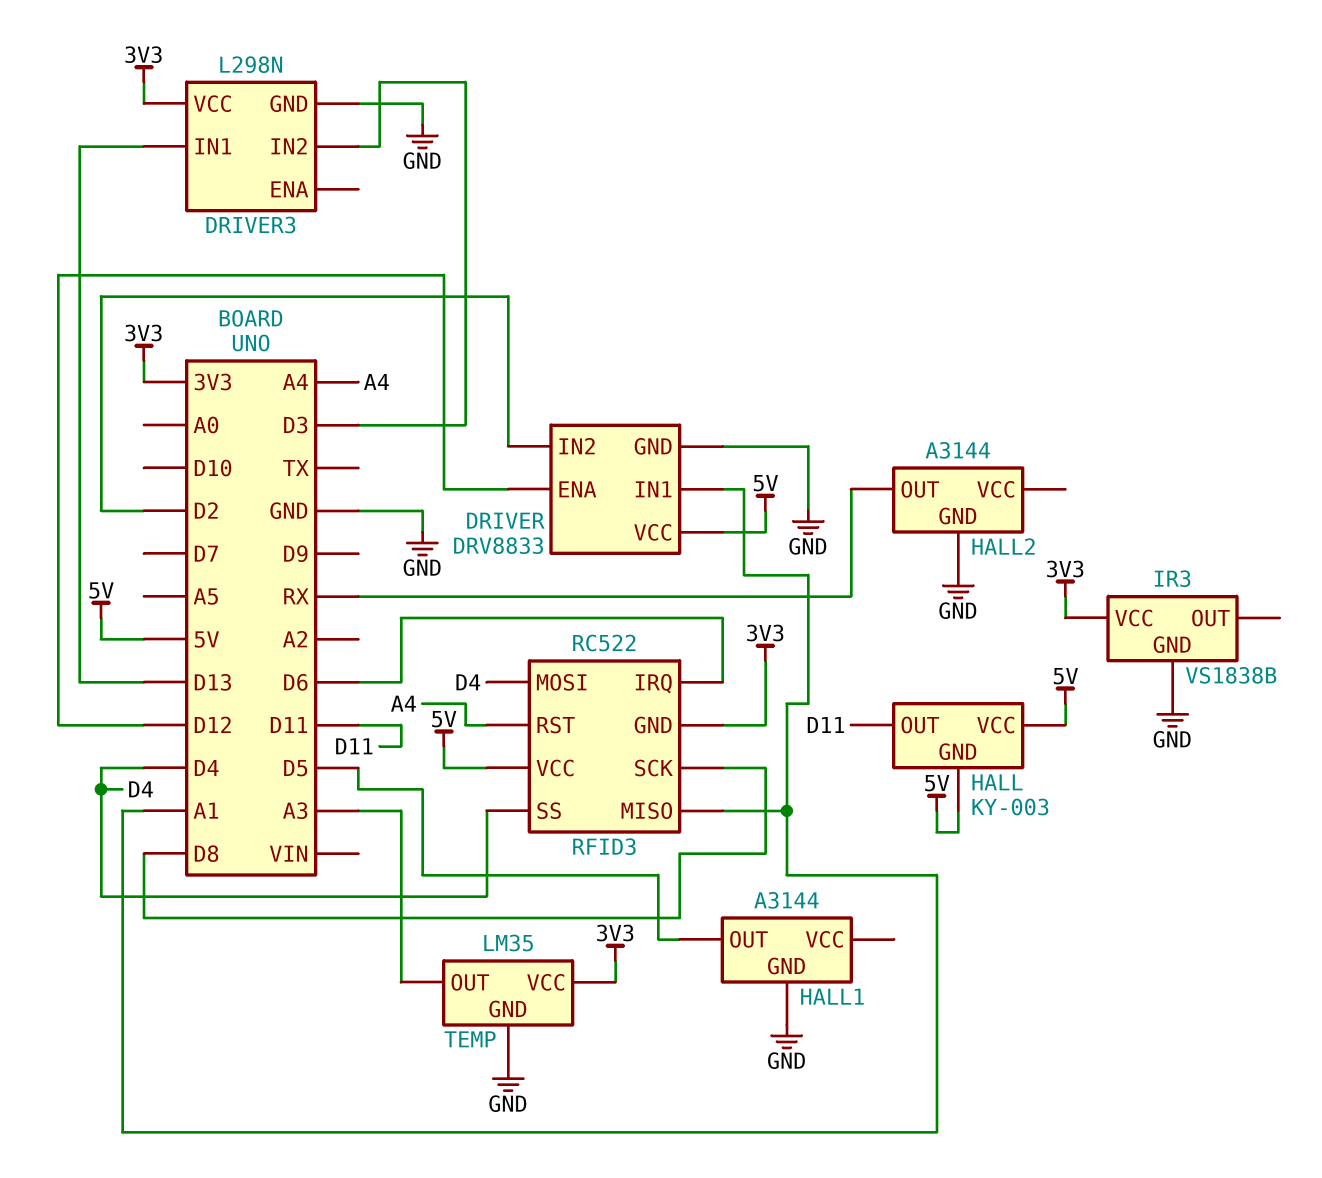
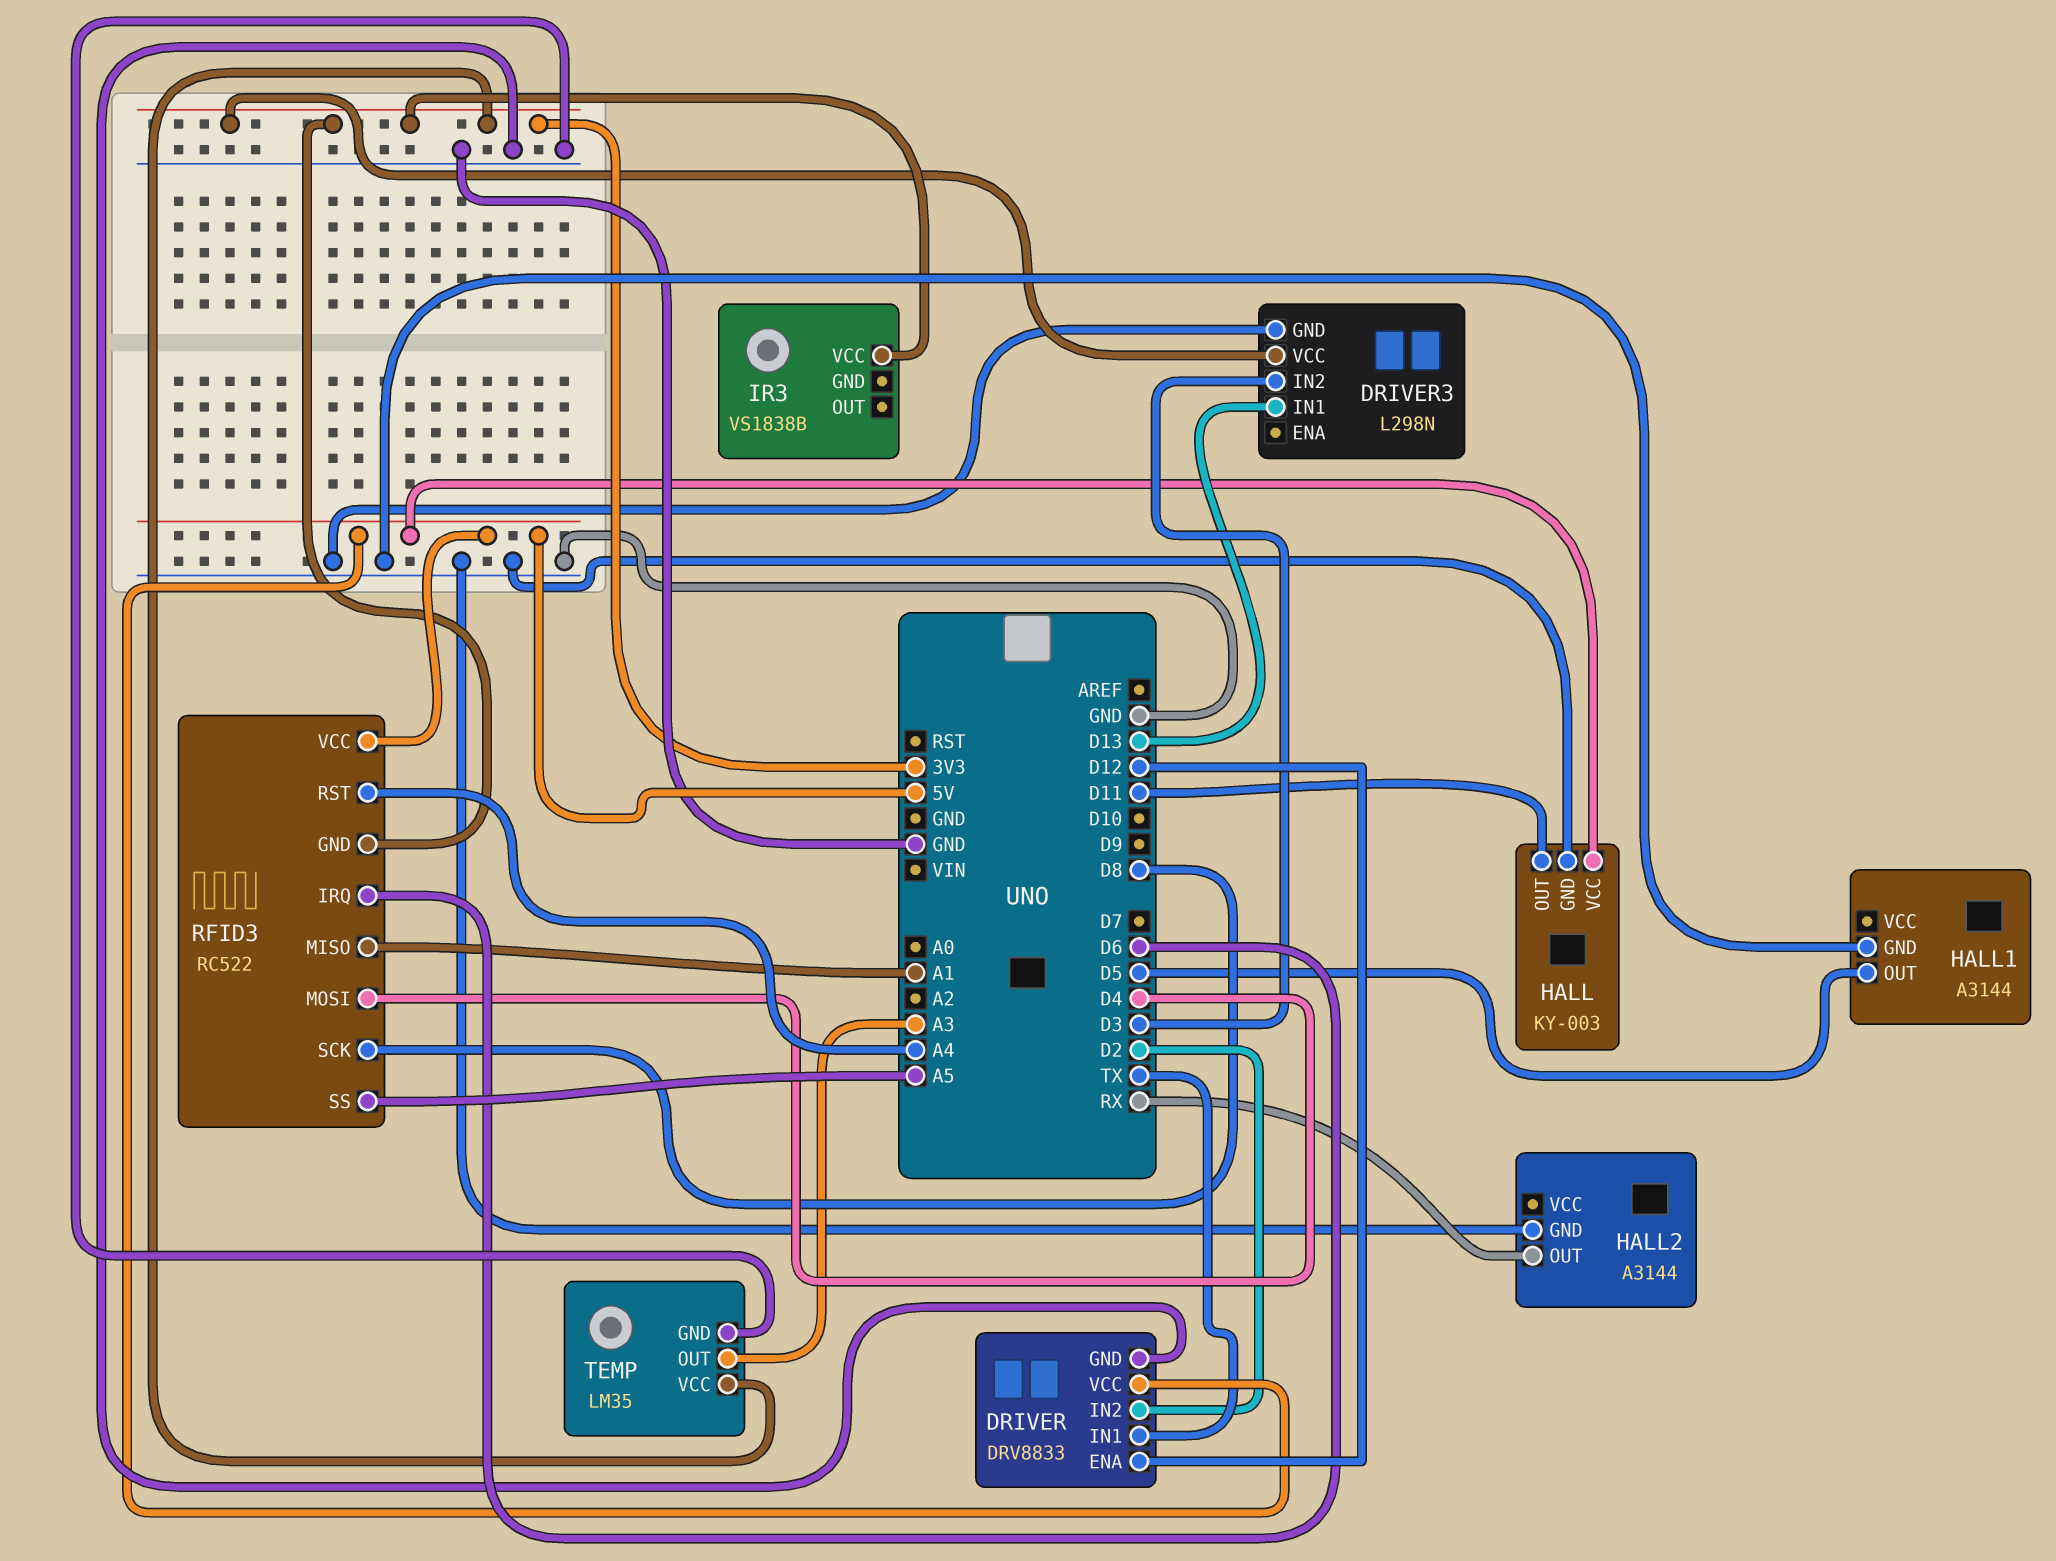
DRIVER pin IN1: A1 -> TX
HALL pin GND: 5V -> GND
IR3 pin GND: GND -> none
RFID3 pin SS: D4 -> A5

